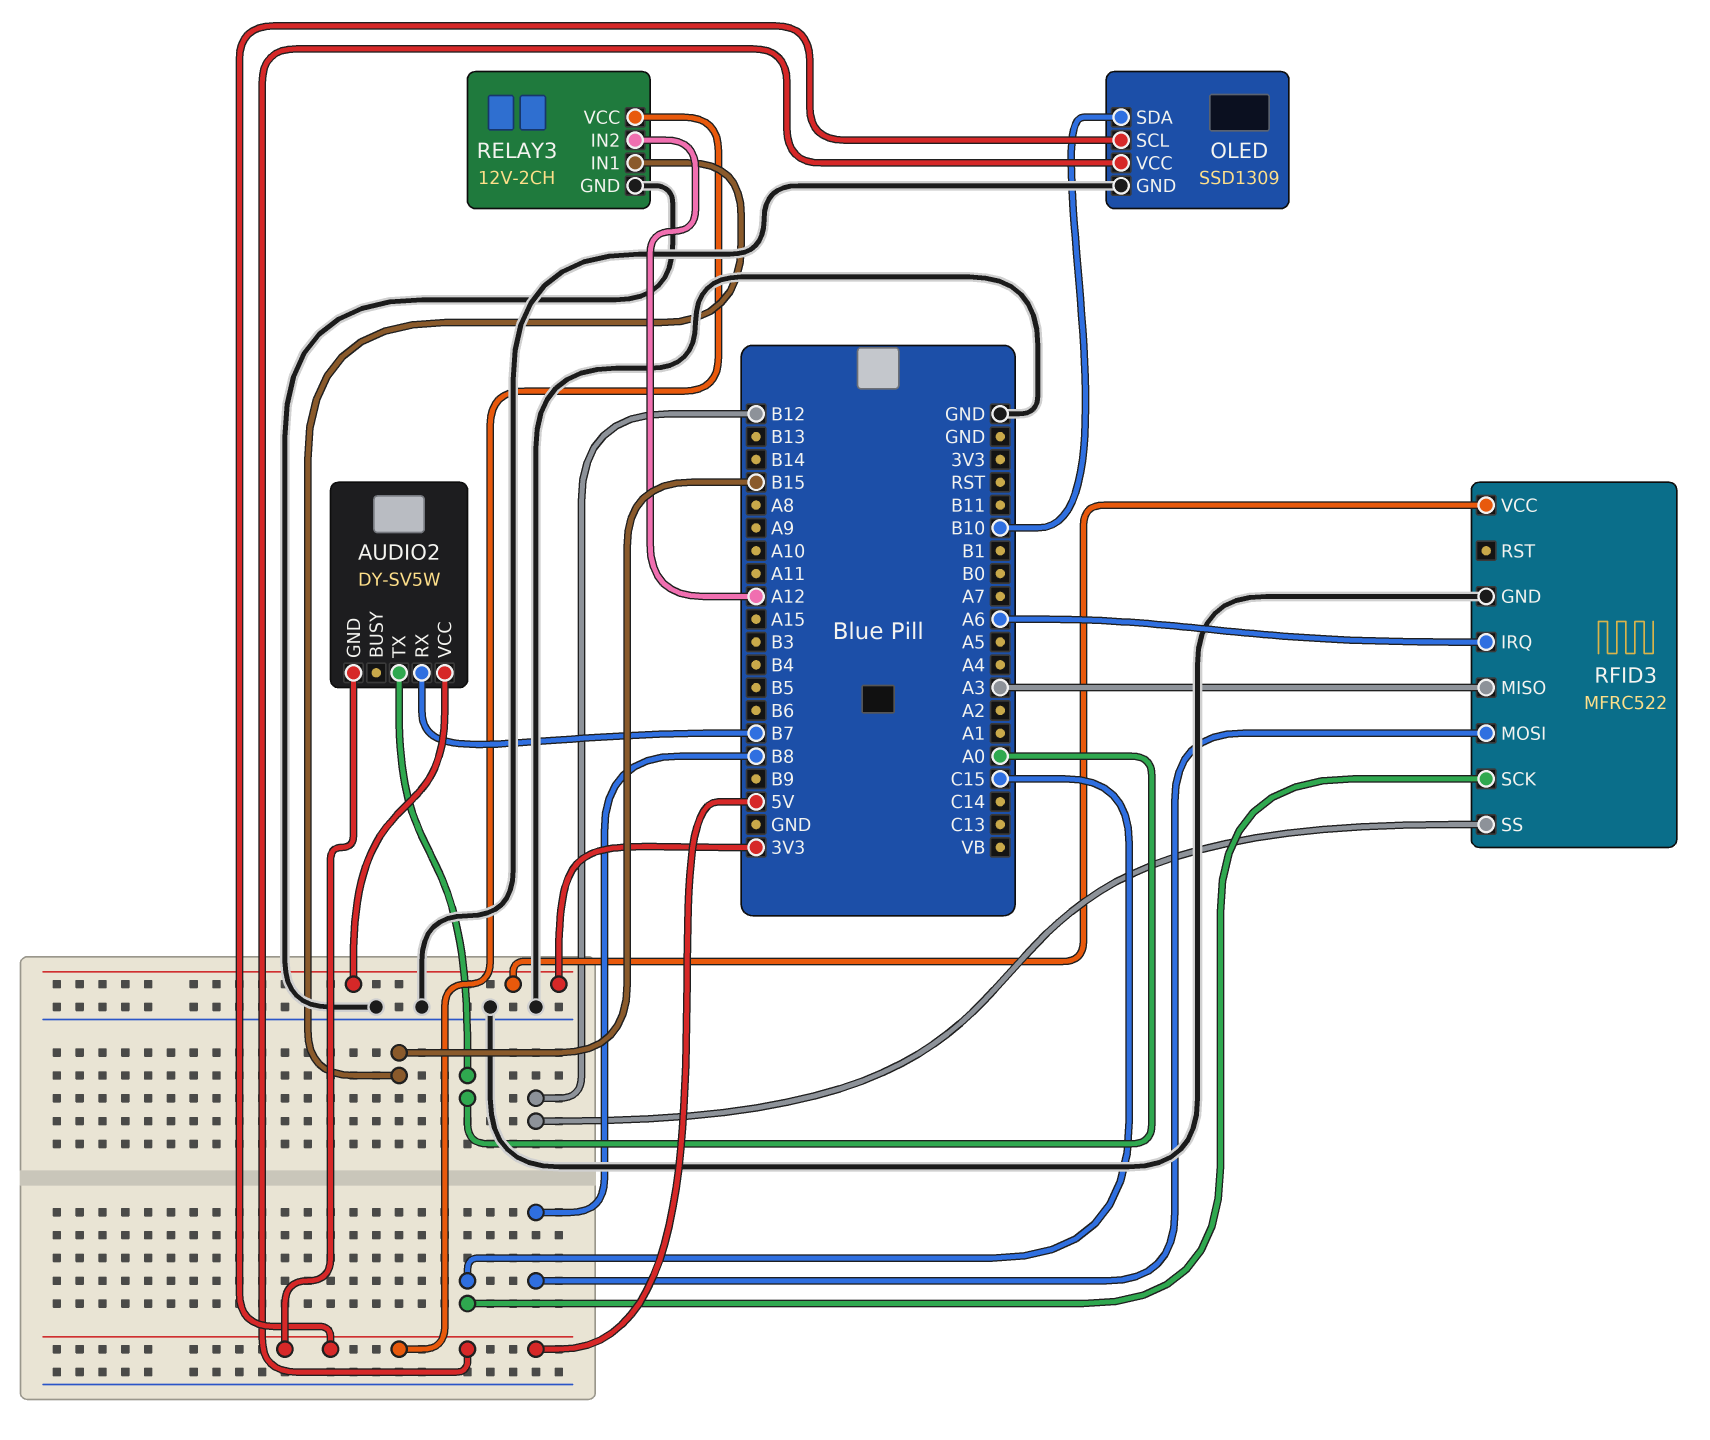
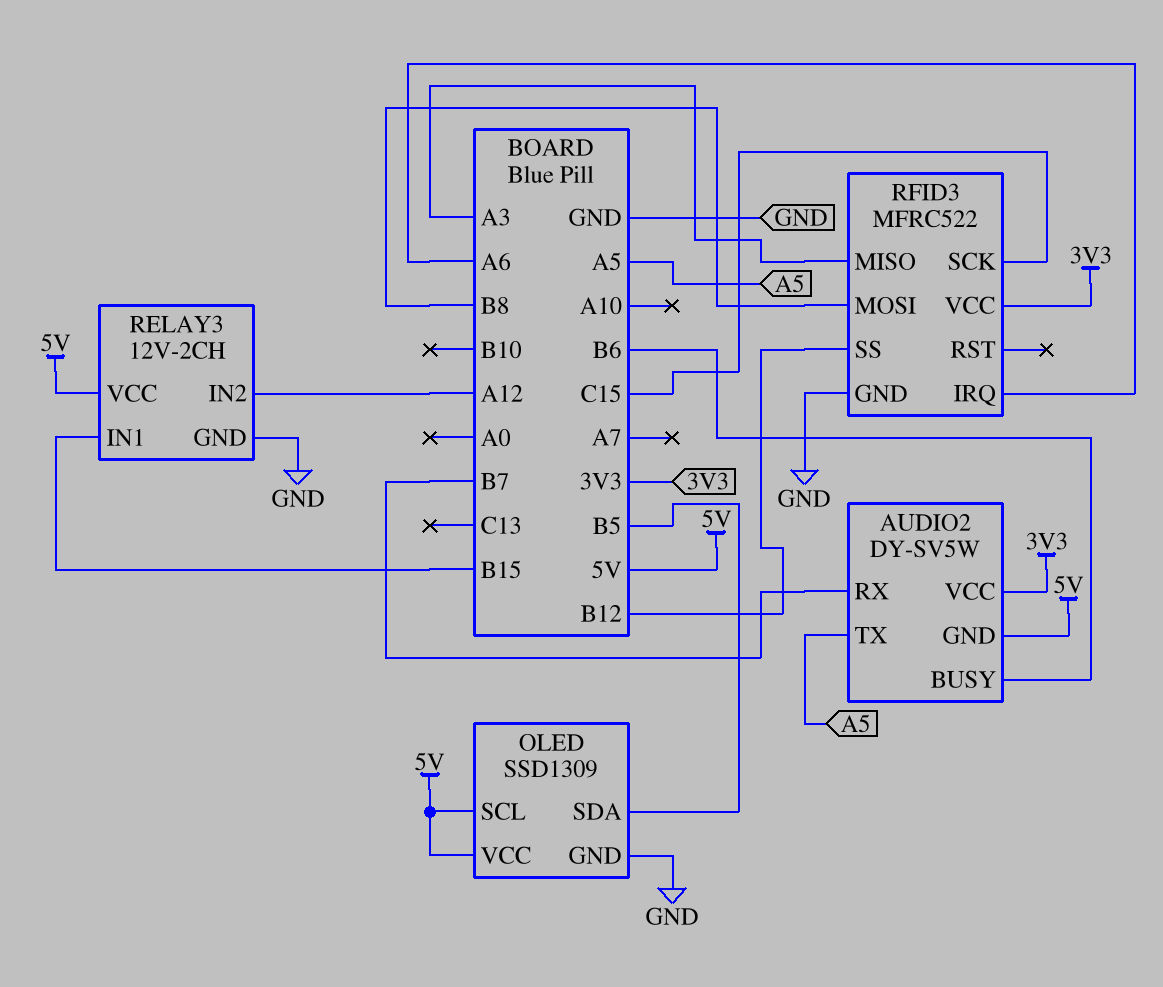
AUDIO2 pin BUSY: none -> B6
AUDIO2 pin TX: A0 -> A5
OLED pin SDA: B10 -> B5

